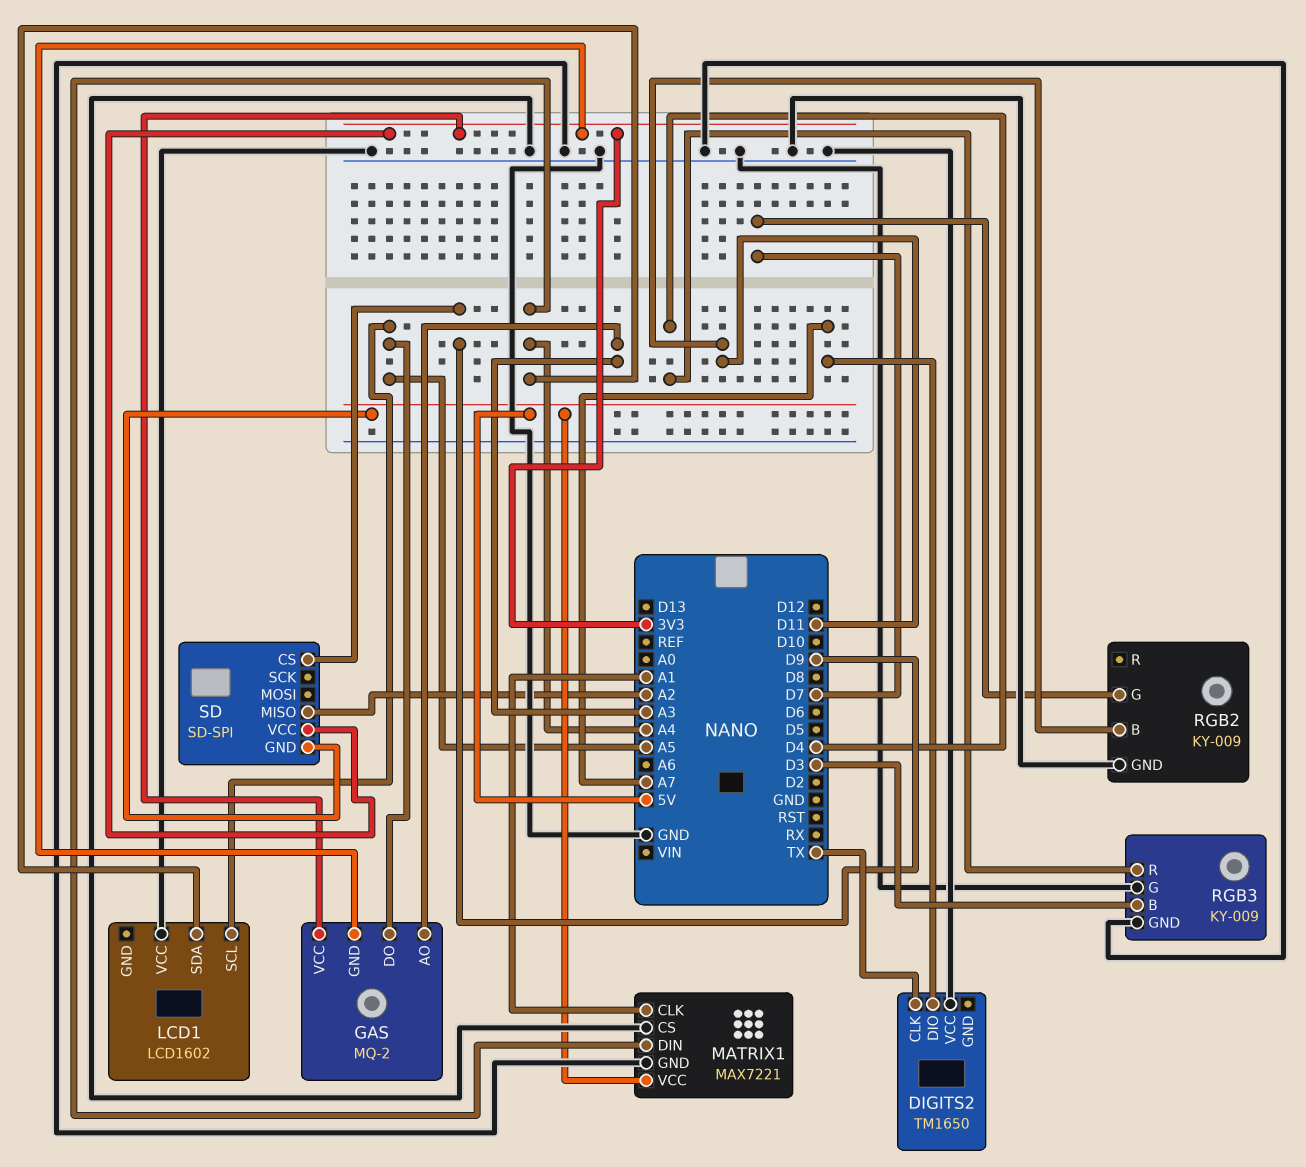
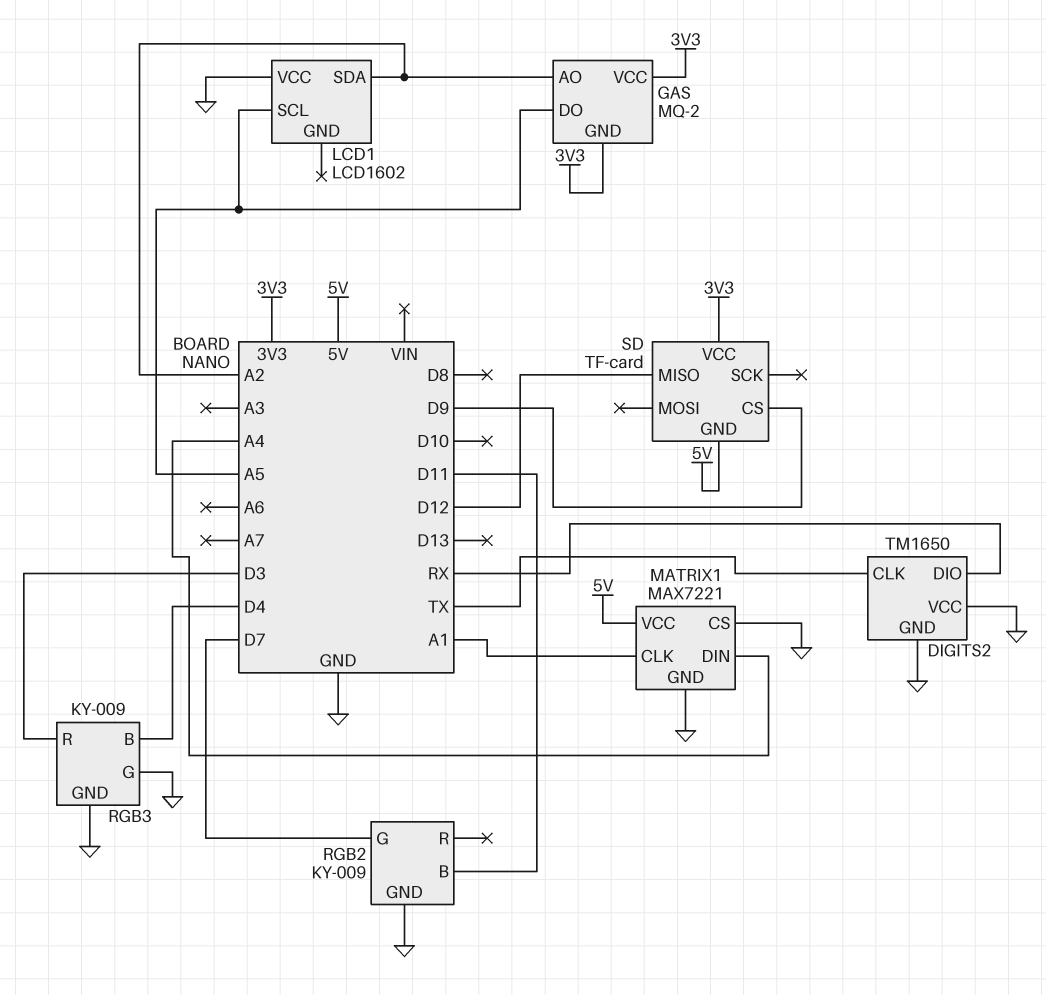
DIGITS2 pin DIO: A7 -> RX
DIGITS2 pin GND: none -> GND
GAS pin AO: A3 -> A2
LCD1 pin SDA: A4 -> A2
RGB3 pin B: D3 -> D4
RGB3 pin R: D4 -> D3
SD: SD-SPI -> TF-card
SD pin MISO: A2 -> D12

